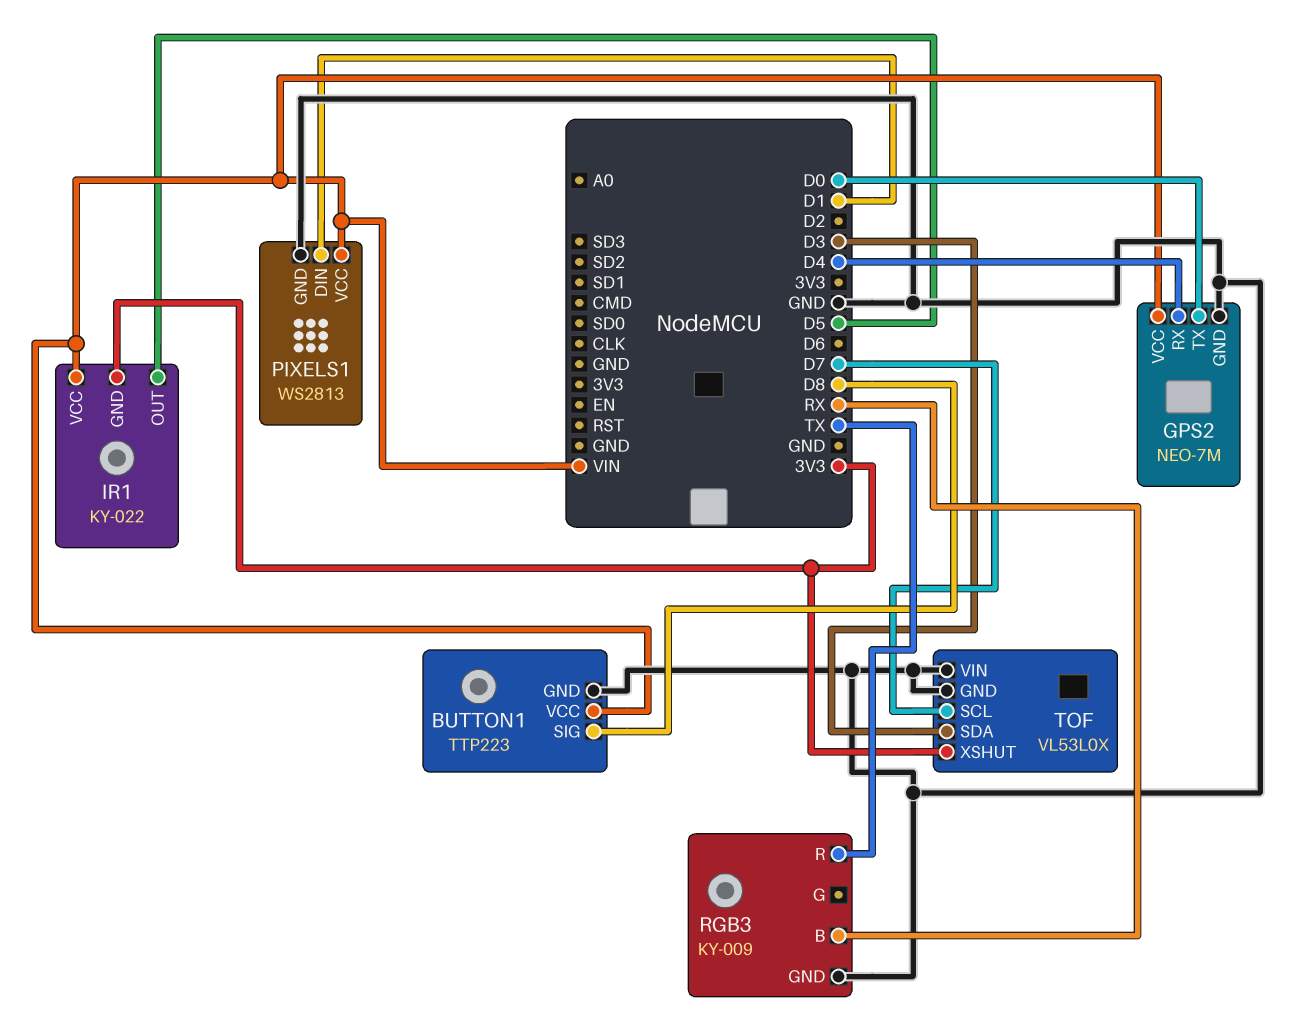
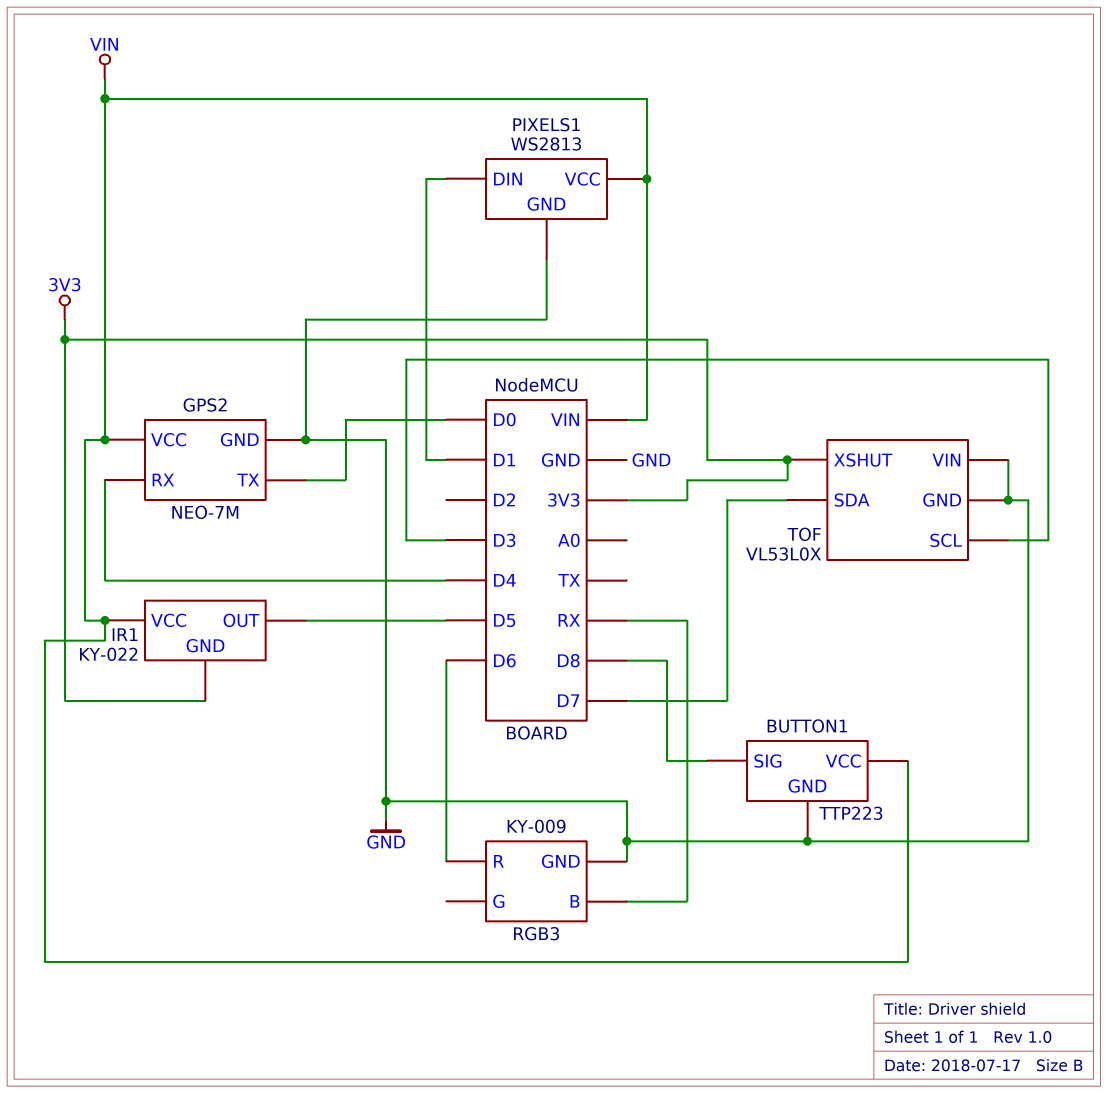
RGB3 pin R: TX -> D6
TOF pin SCL: D7 -> D3
TOF pin SDA: D3 -> D7

